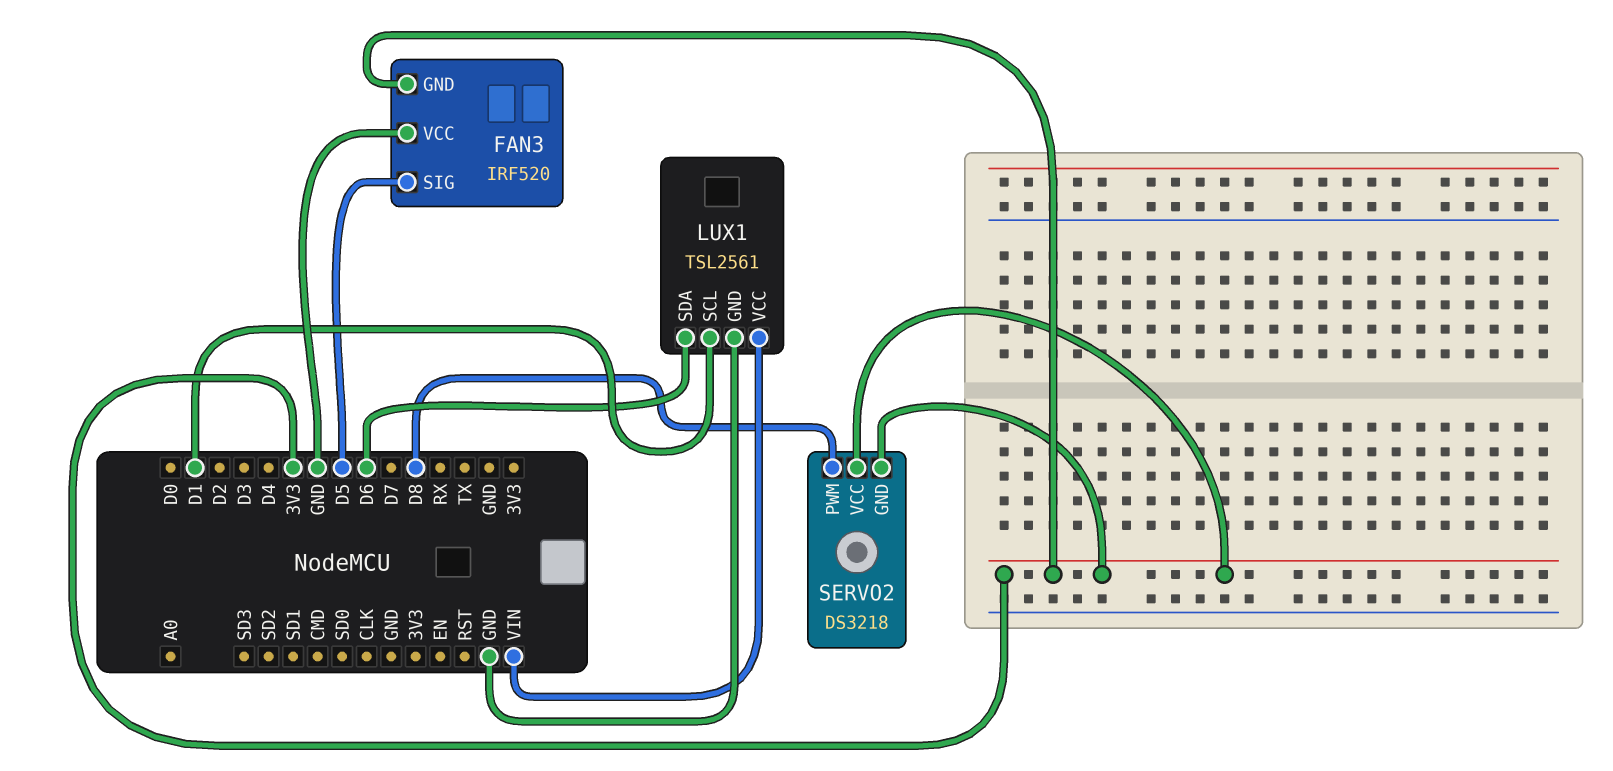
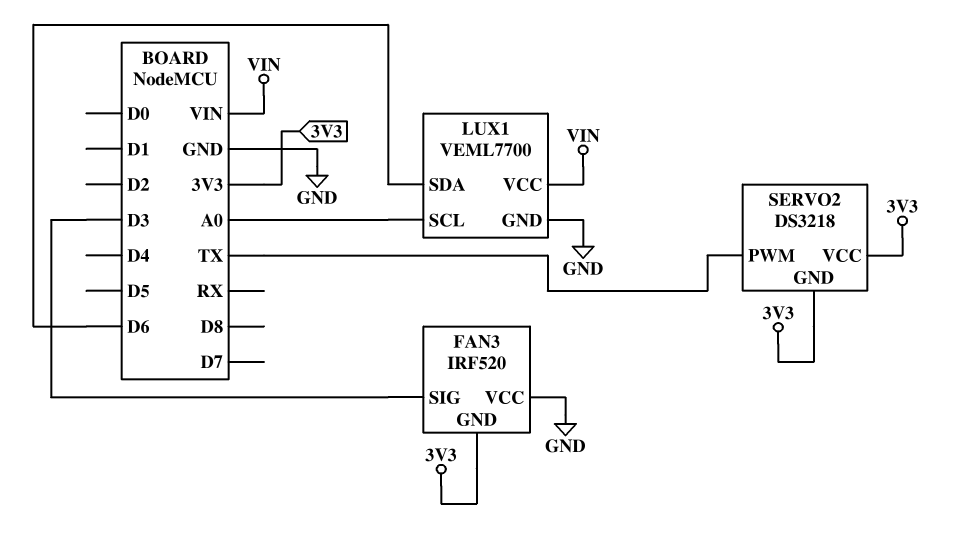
FAN3 pin SIG: D5 -> D3
LUX1: TSL2561 -> VEML7700
LUX1 pin SCL: D1 -> A0
SERVO2 pin PWM: D8 -> TX

